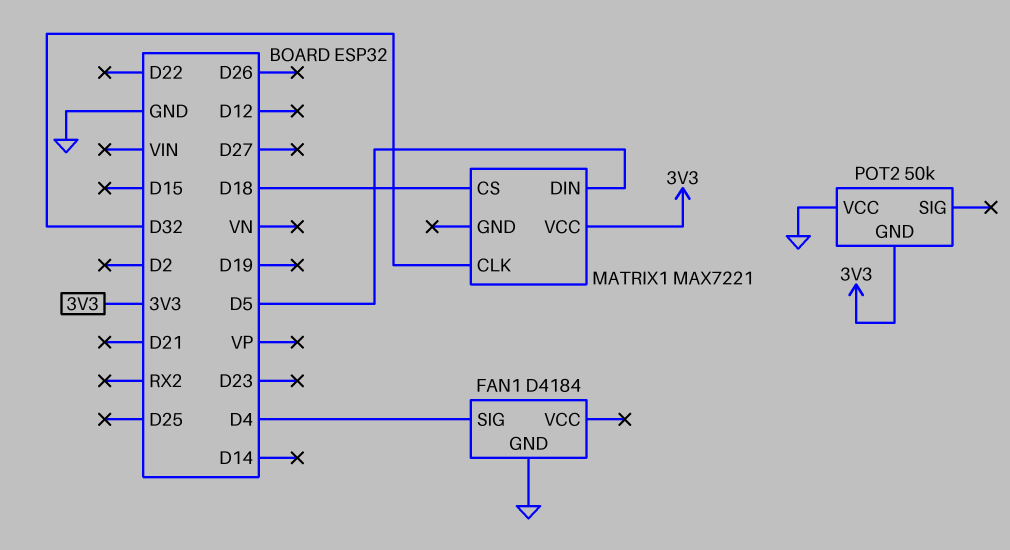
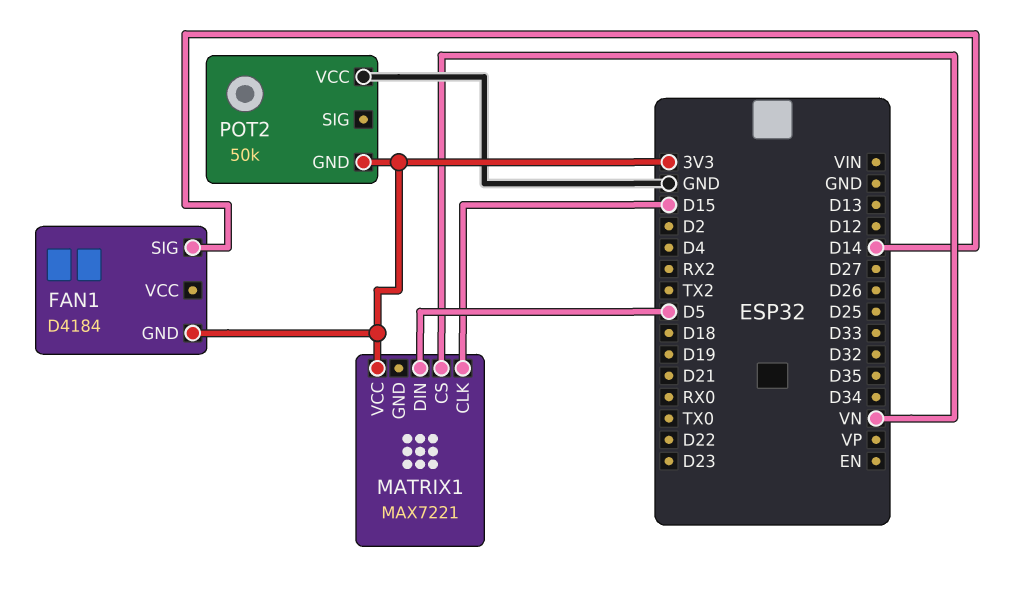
FAN1 pin GND: GND -> 3V3
FAN1 pin SIG: D4 -> D14
MATRIX1 pin CLK: D32 -> D15
MATRIX1 pin CS: D18 -> VN

